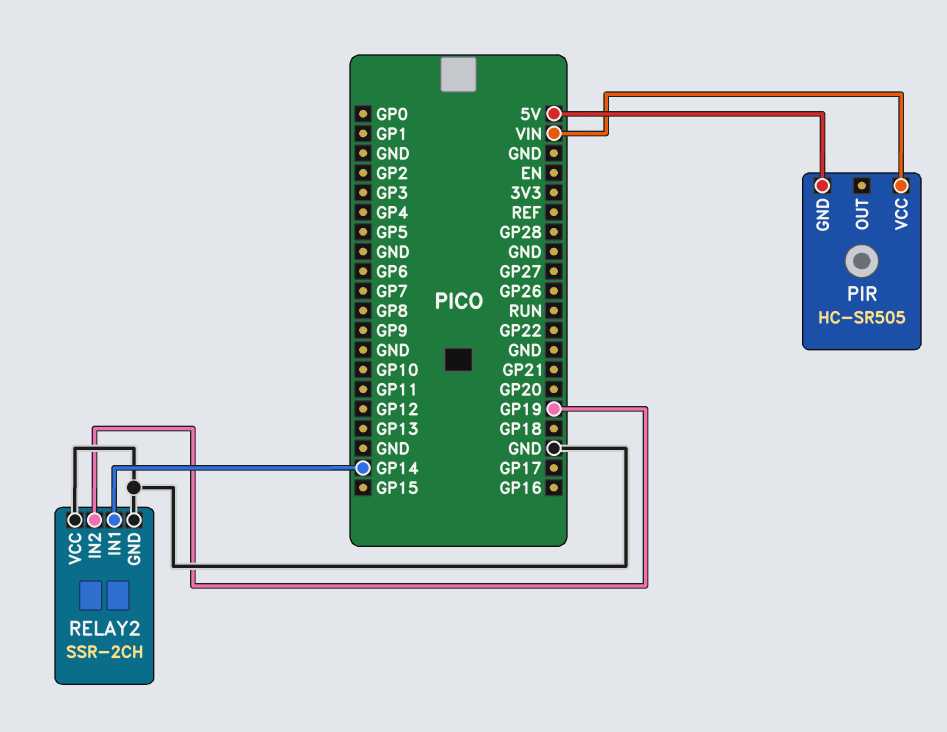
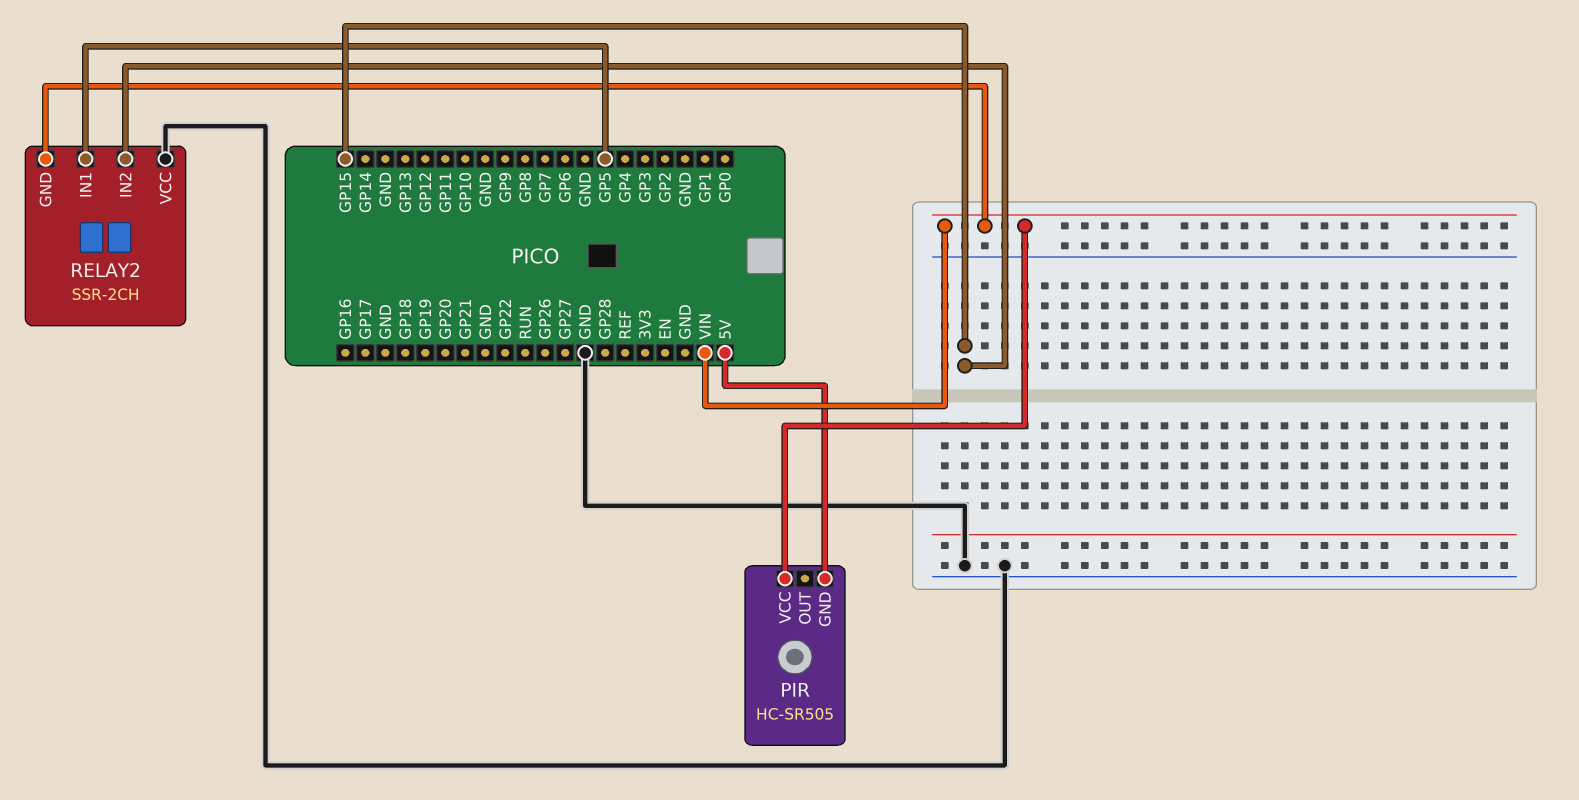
RELAY2 pin GND: GND -> VIN
RELAY2 pin IN1: GP14 -> GP5
RELAY2 pin IN2: GP19 -> GP15

